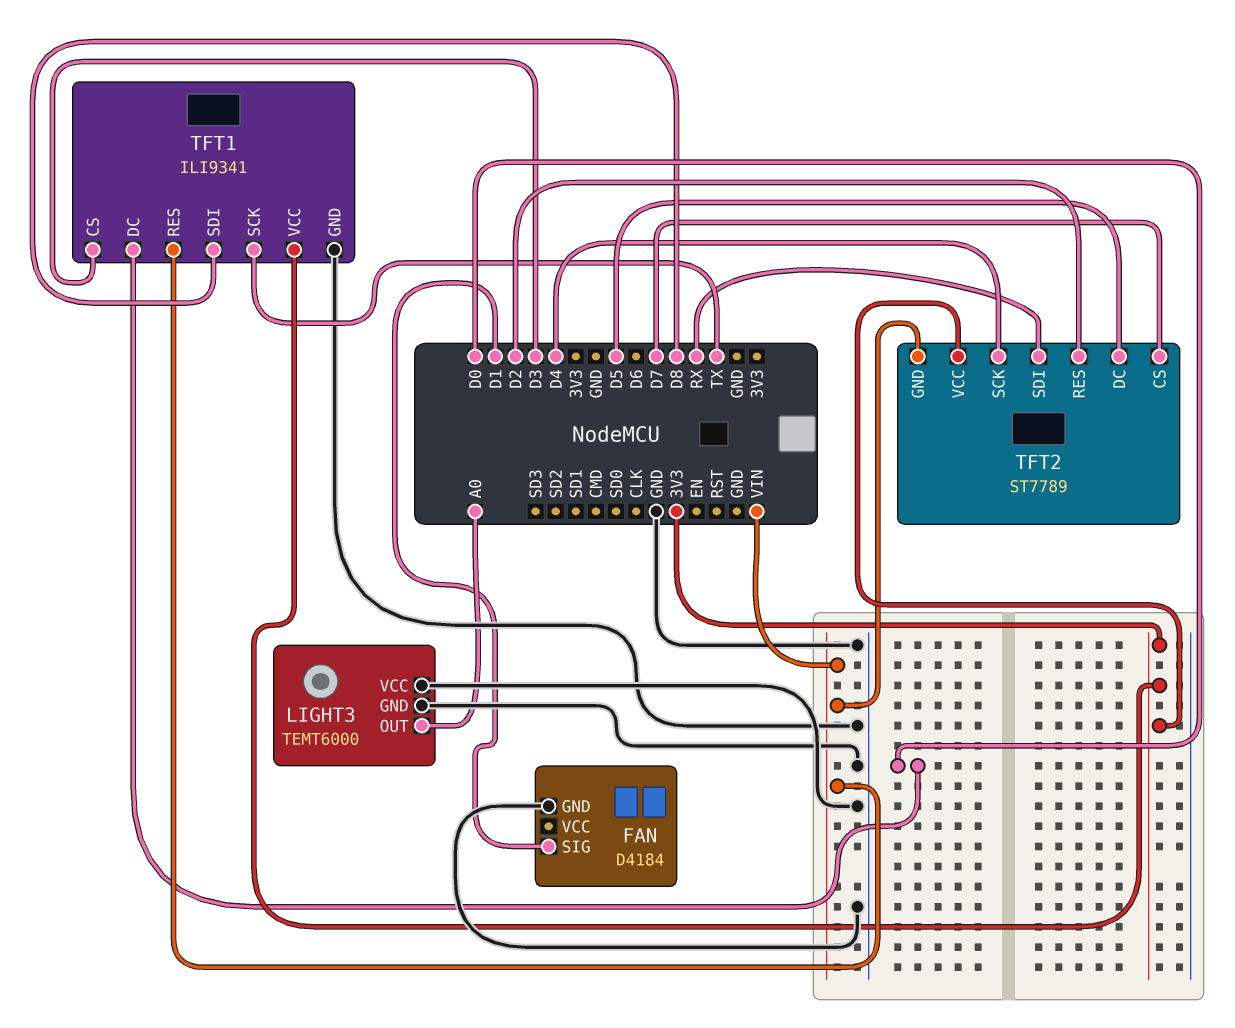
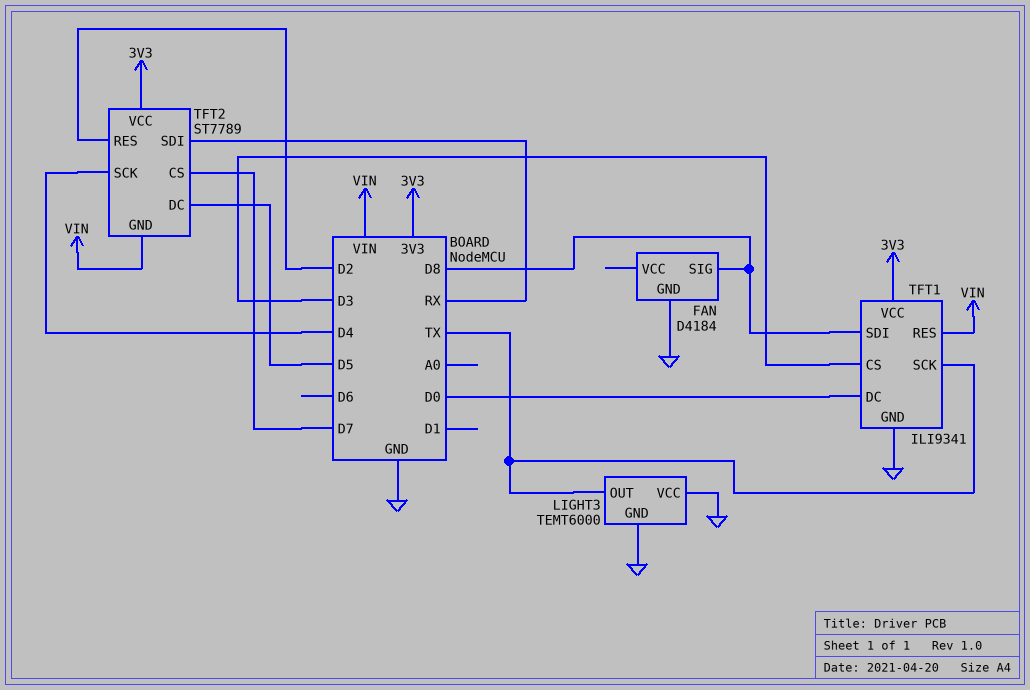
FAN pin SIG: D1 -> D8
LIGHT3 pin OUT: A0 -> TX

